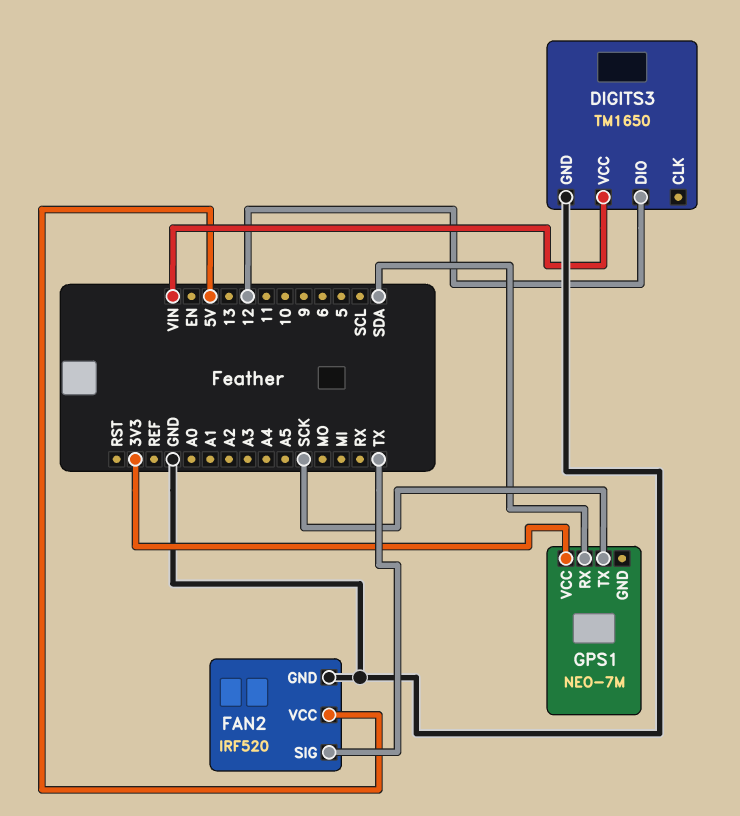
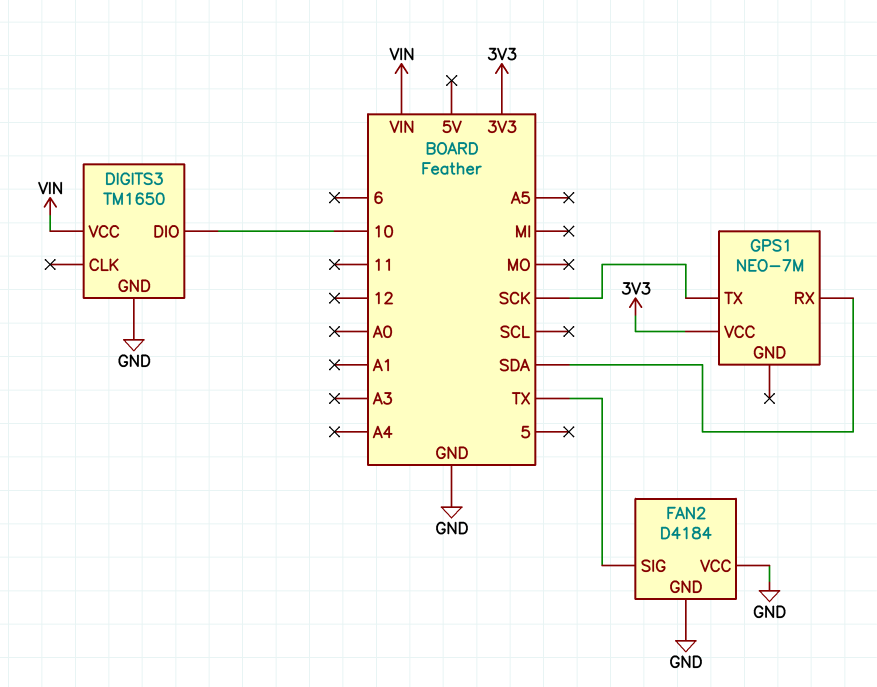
DIGITS3 pin DIO: 12 -> 10
FAN2: IRF520 -> D4184
FAN2 pin VCC: 5V -> GND

